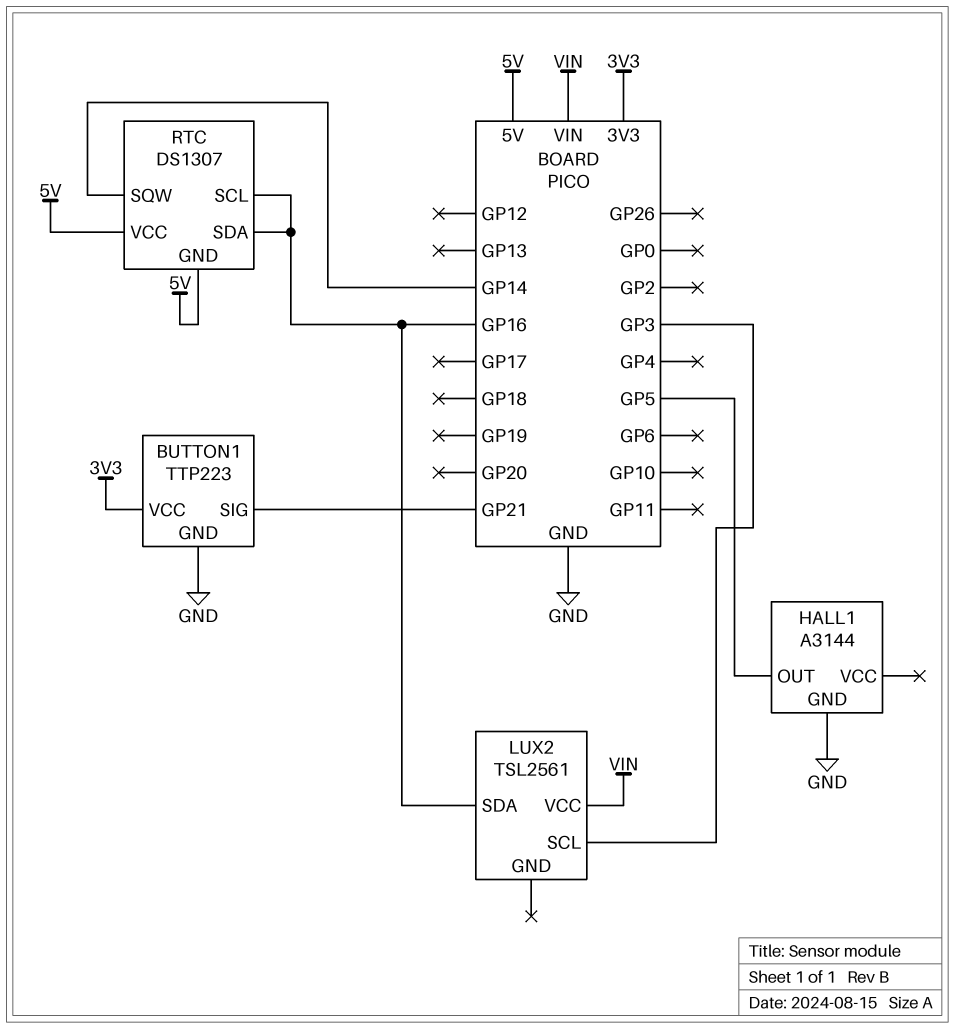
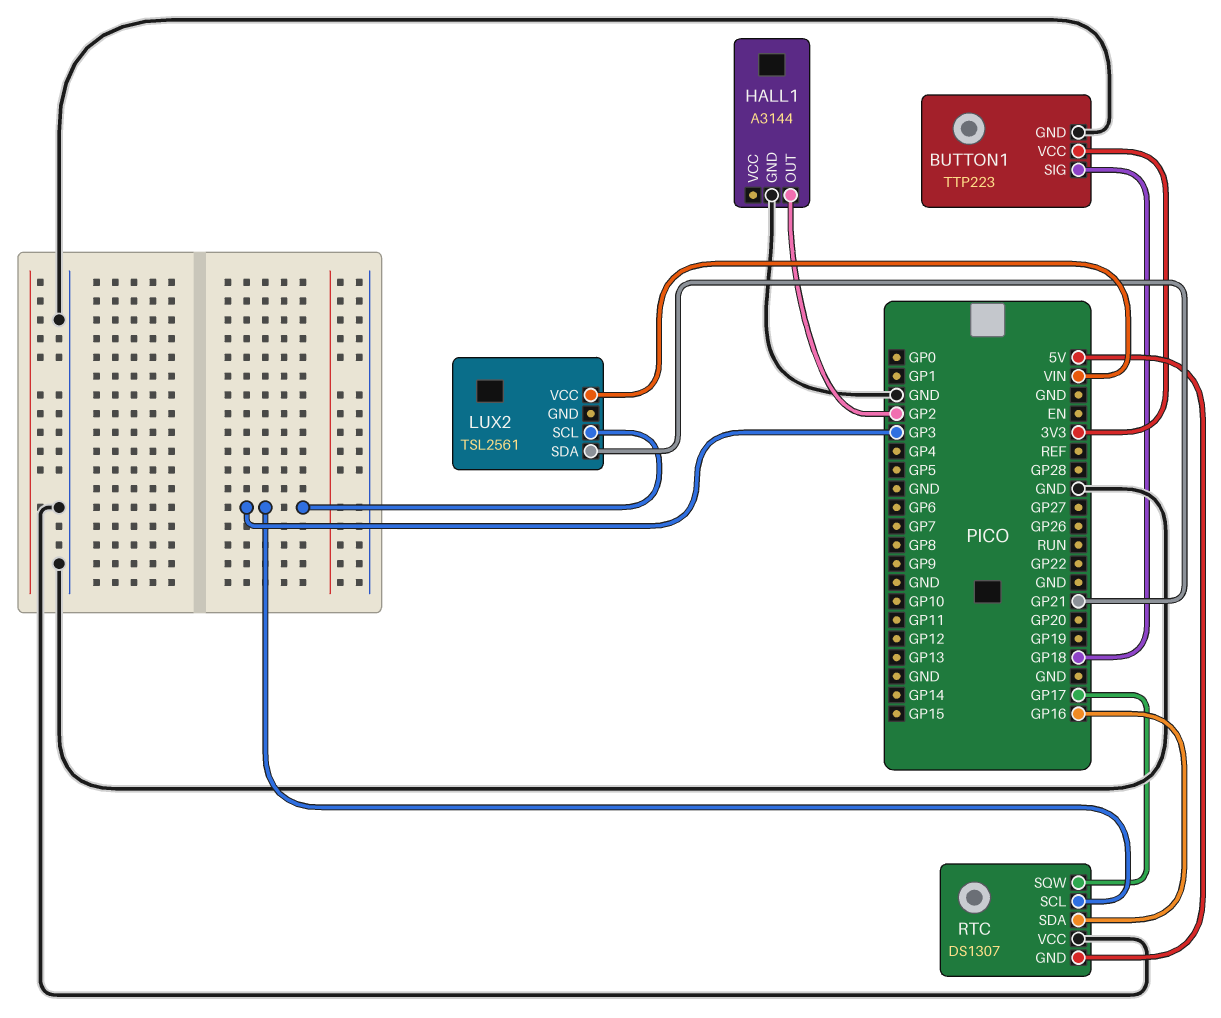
BUTTON1 pin SIG: GP21 -> GP18
HALL1 pin OUT: GP5 -> GP2
LUX2 pin SDA: GP16 -> GP21
RTC pin SCL: GP16 -> GP3
RTC pin SQW: GP14 -> GP17
RTC pin VCC: 5V -> GND

